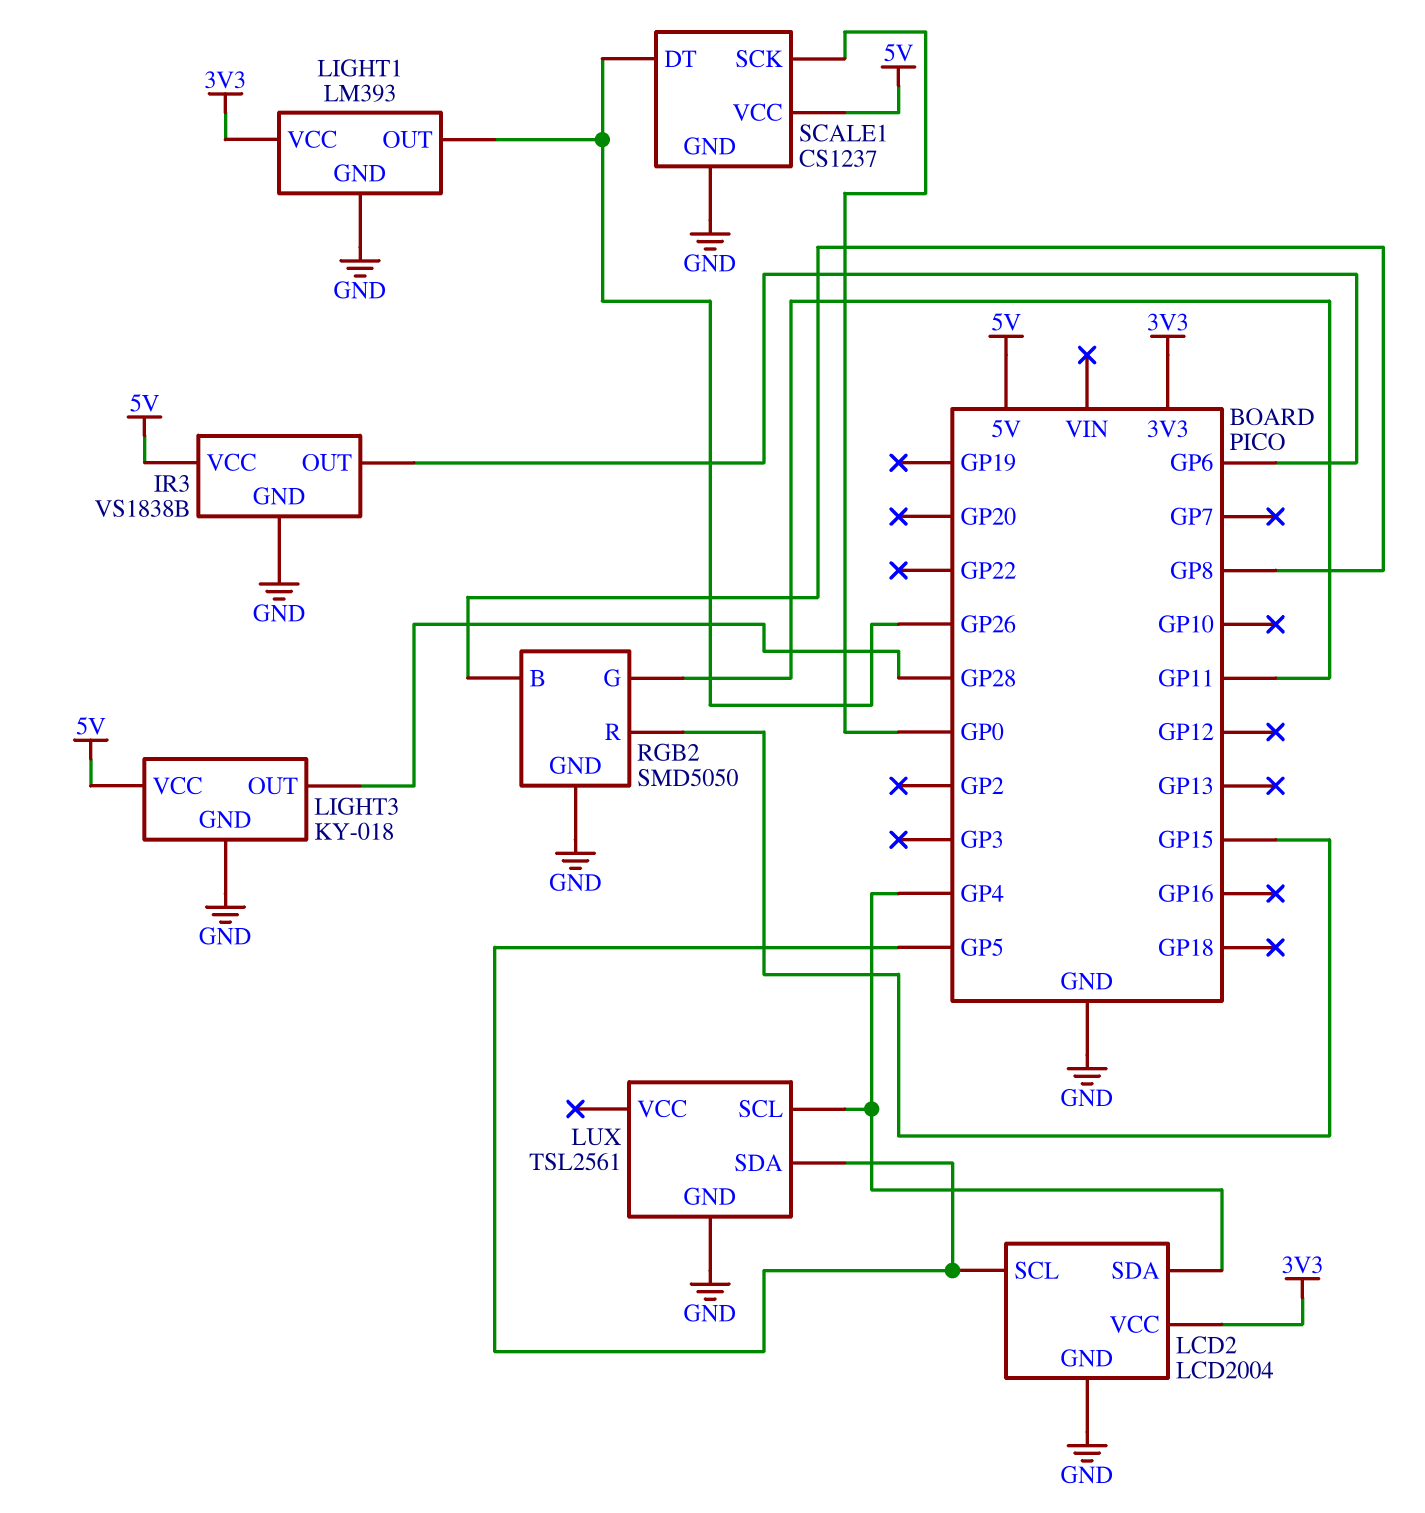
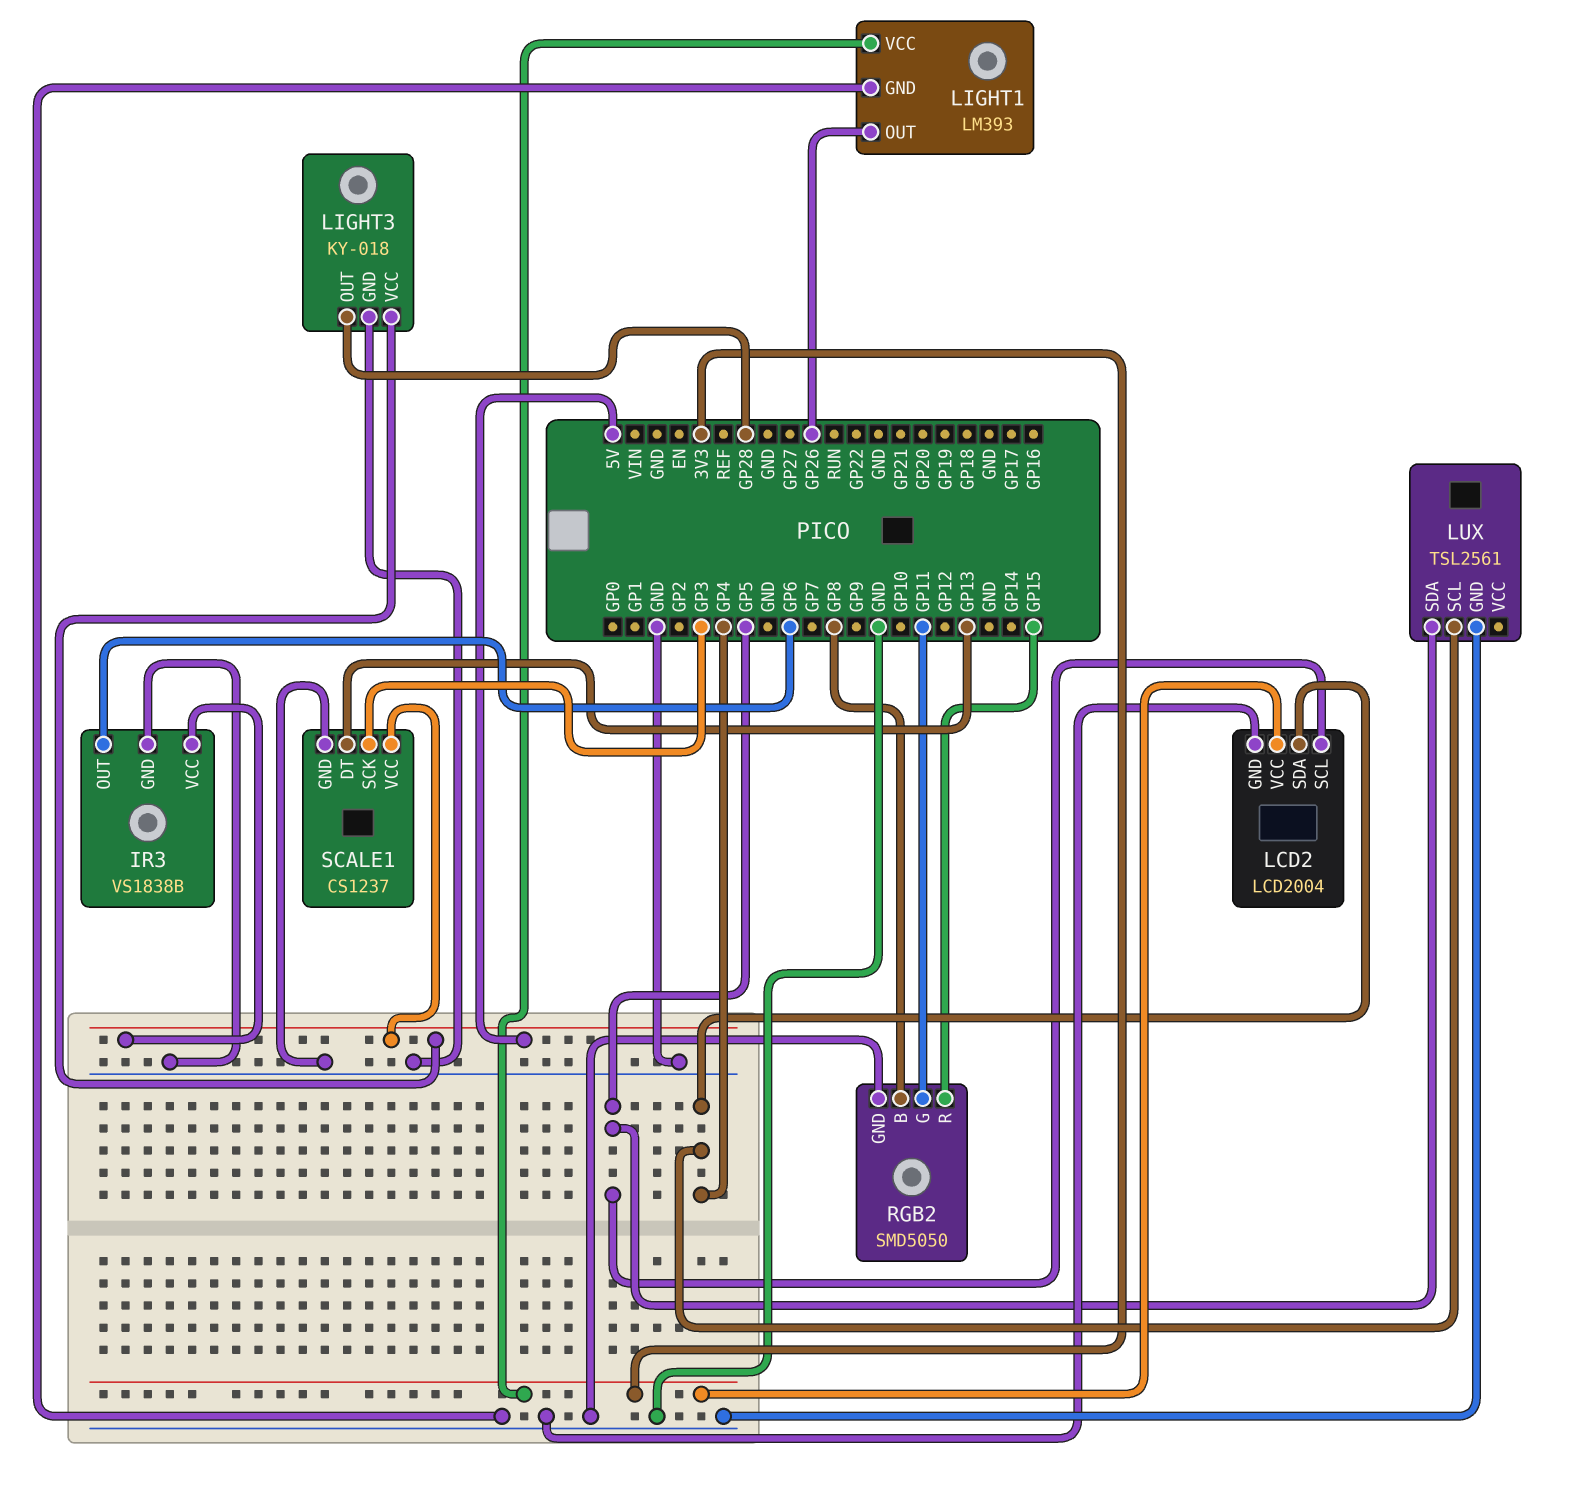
SCALE1 pin DT: GP26 -> GP13
SCALE1 pin SCK: GP0 -> GP3

